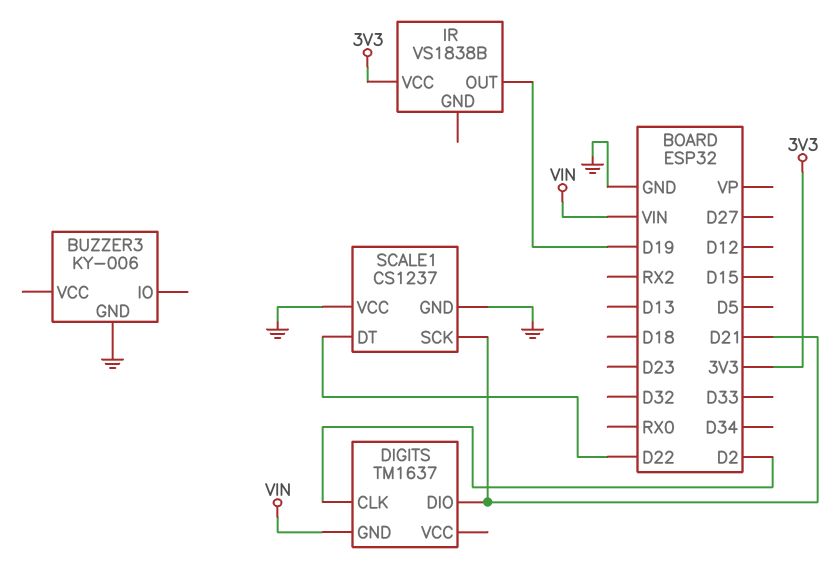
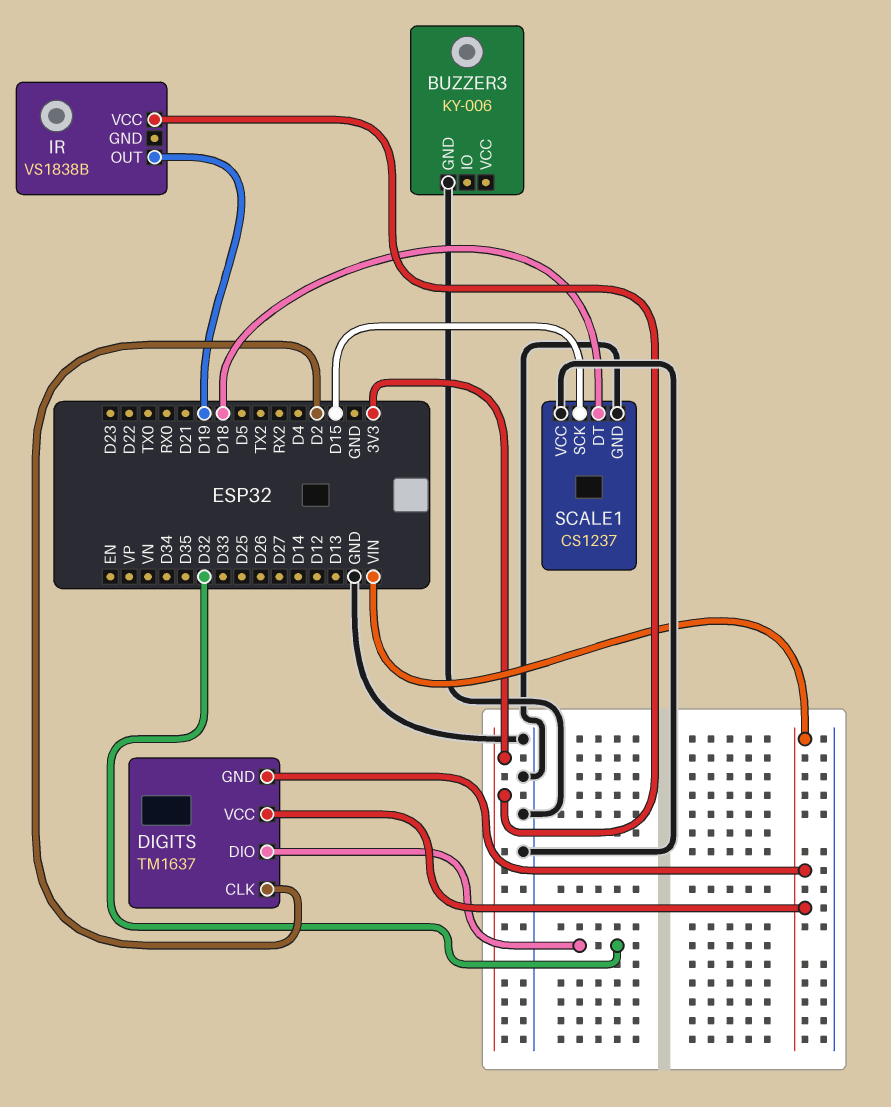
DIGITS pin DIO: D21 -> D32
DIGITS pin VCC: none -> VIN
SCALE1 pin DT: D22 -> D18
SCALE1 pin SCK: D21 -> D15

